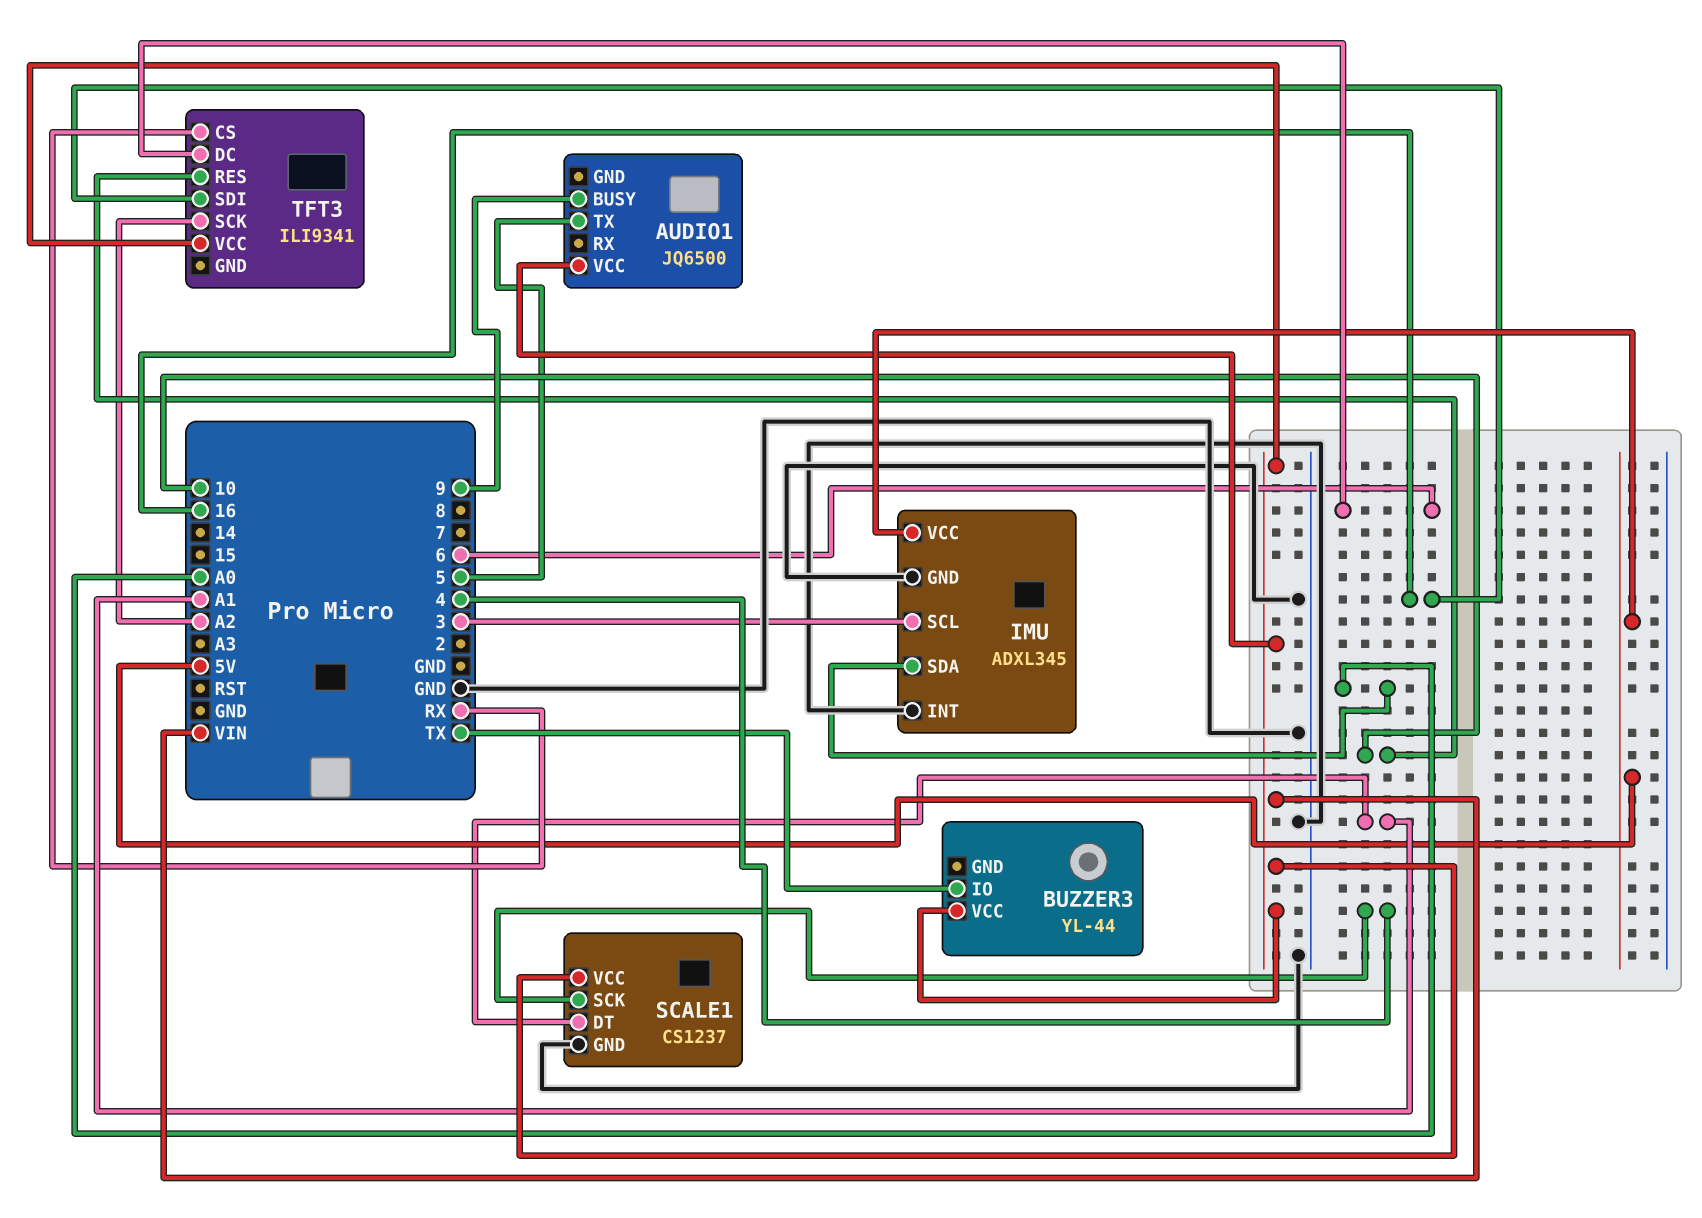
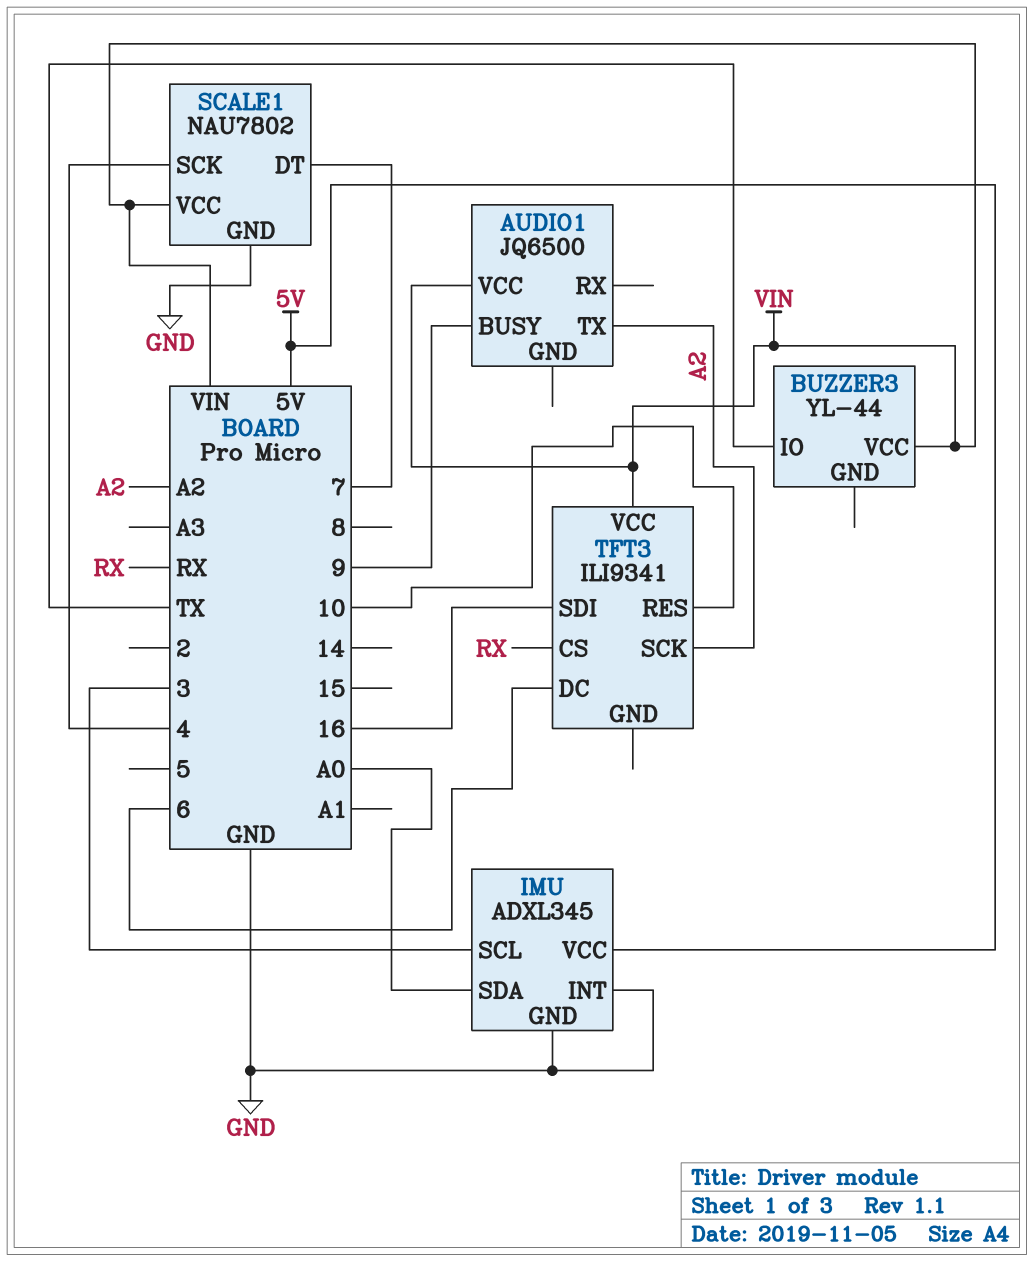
AUDIO1 pin TX: 5 -> A2
SCALE1: CS1237 -> NAU7802
SCALE1 pin DT: A1 -> 7

